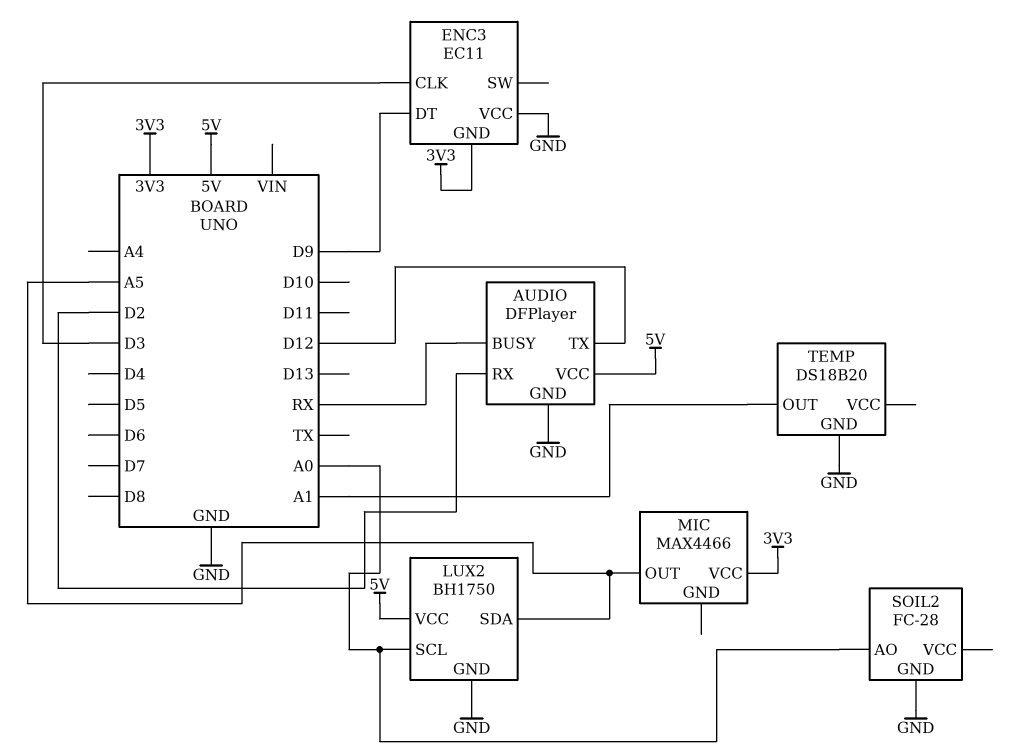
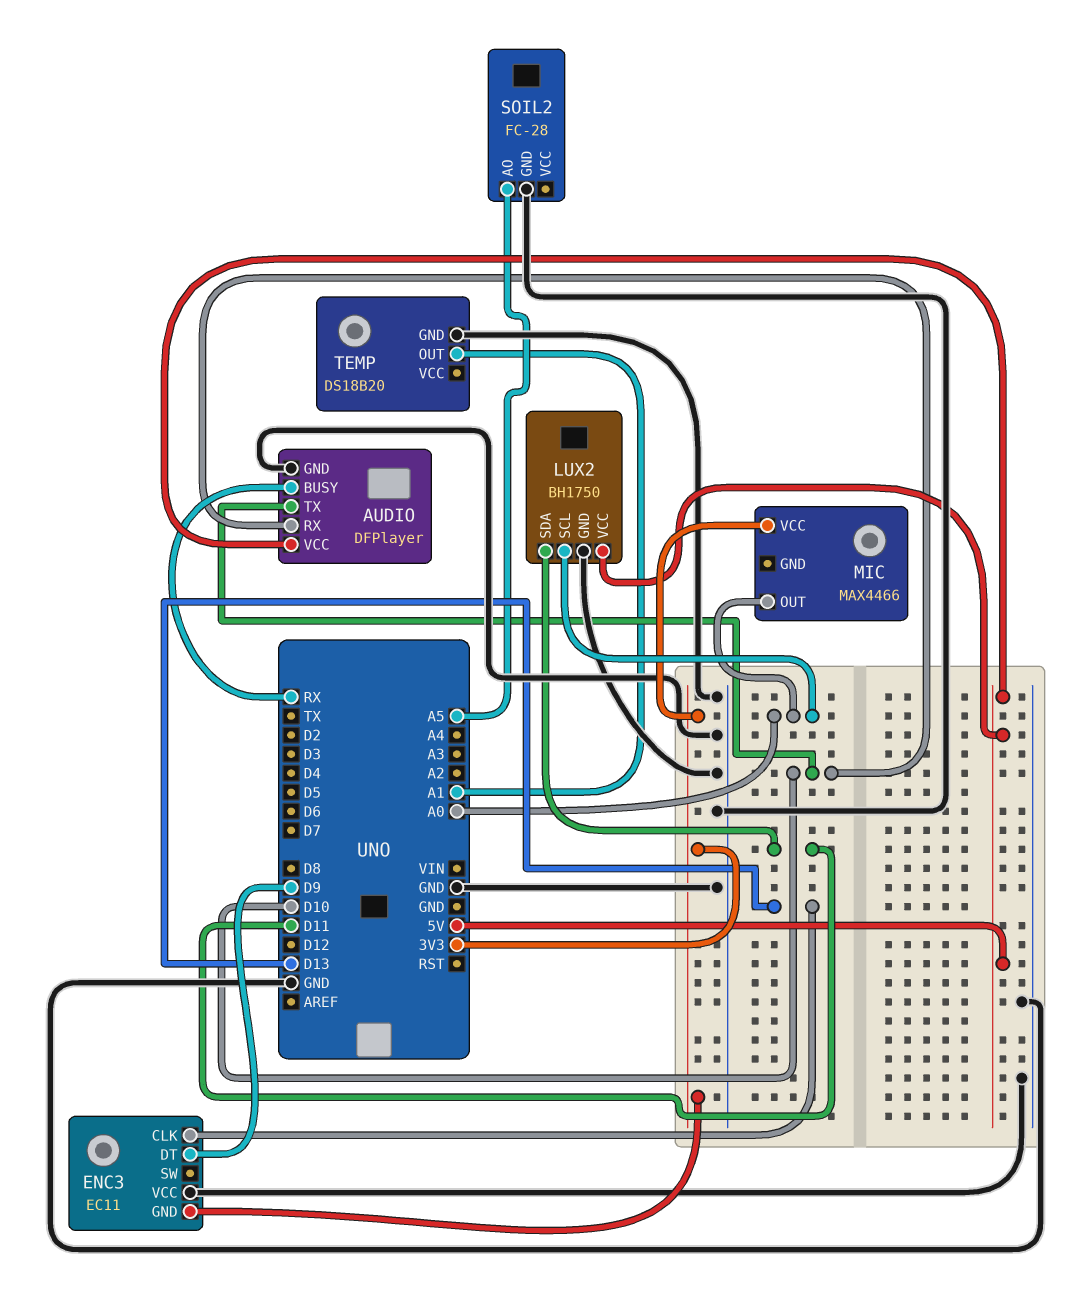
AUDIO pin RX: D2 -> D10
AUDIO pin TX: D12 -> D10
ENC3 pin CLK: D3 -> D13
LUX2 pin SDA: A5 -> D11
MIC pin OUT: A5 -> A0
SOIL2 pin AO: A0 -> A5

